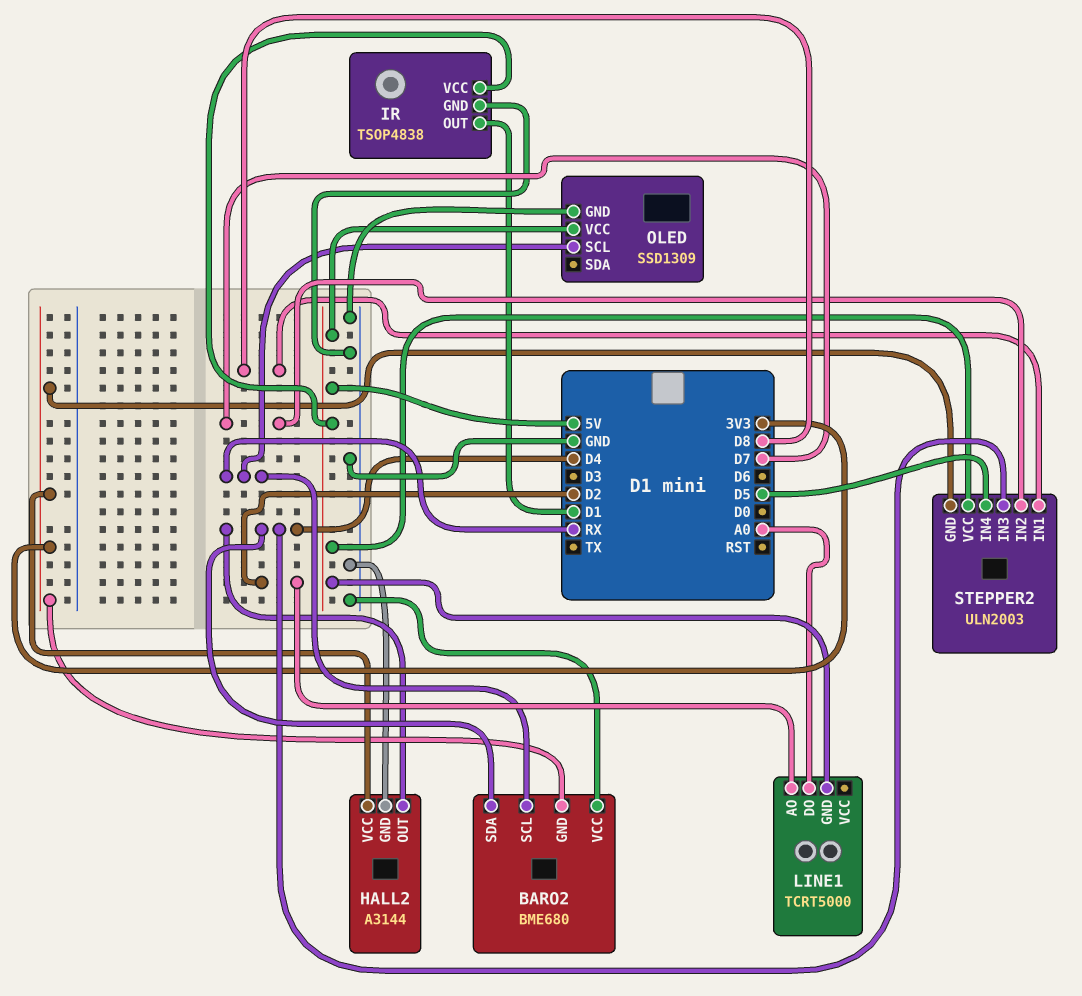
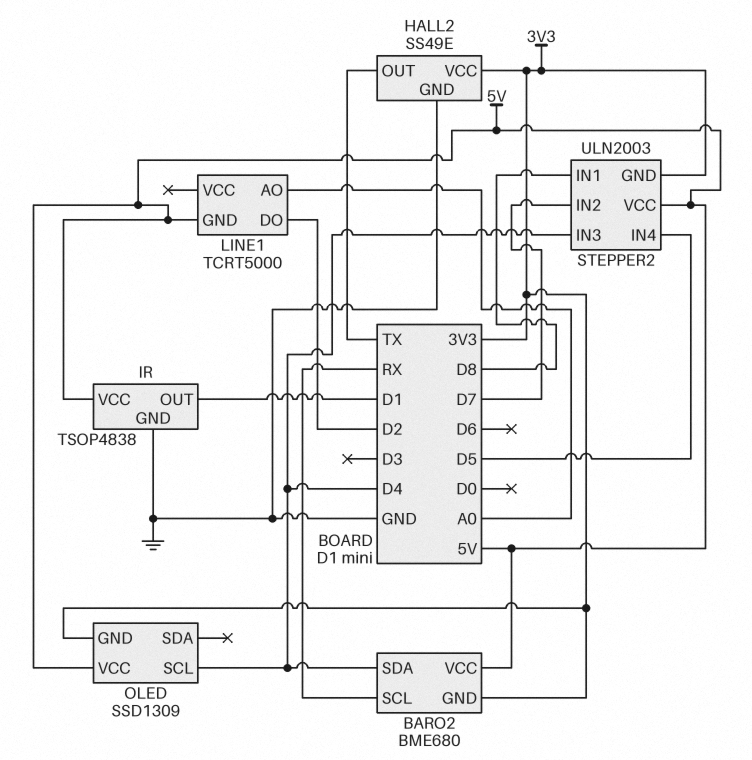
BARO2 pin VCC: GND -> 5V
HALL2: A3144 -> SS49E
HALL2 pin OUT: D4 -> TX
LINE1 pin AO: D2 -> A0
LINE1 pin DO: A0 -> D2
OLED pin GND: GND -> 3V3
OLED pin SCL: RX -> D4

